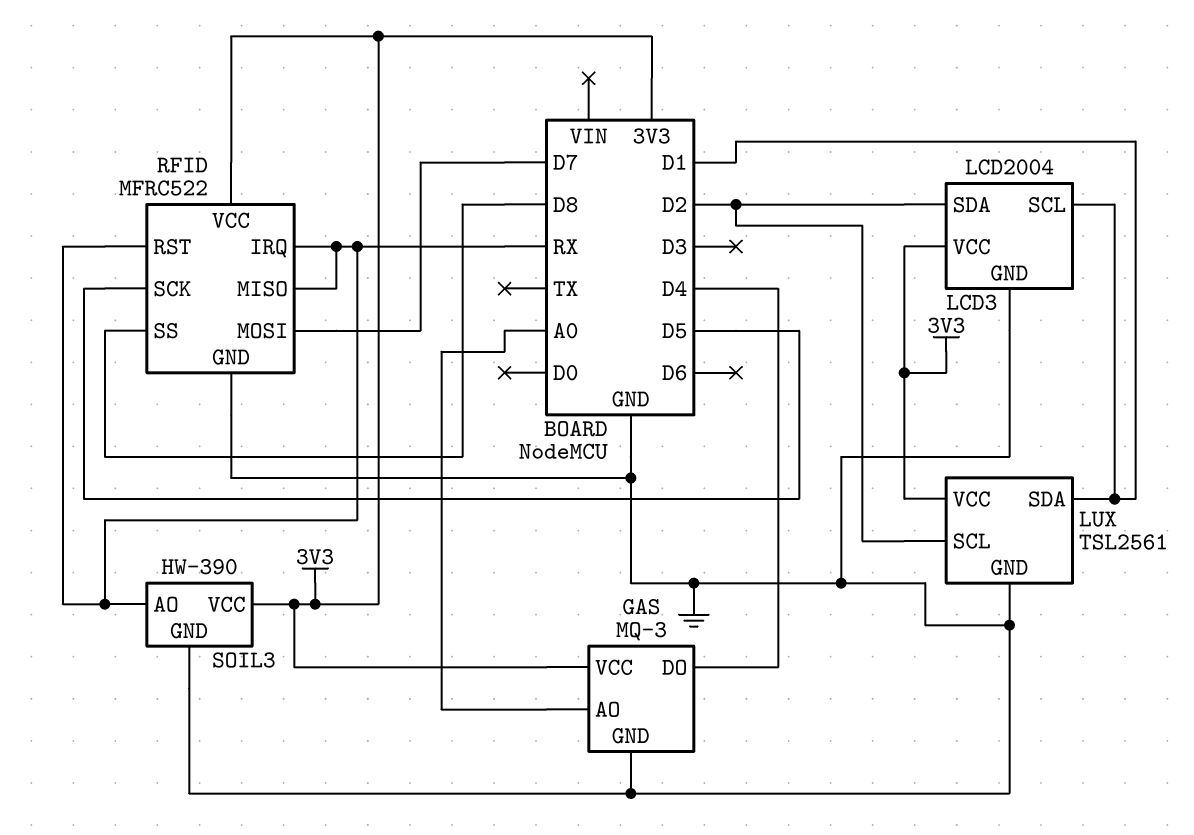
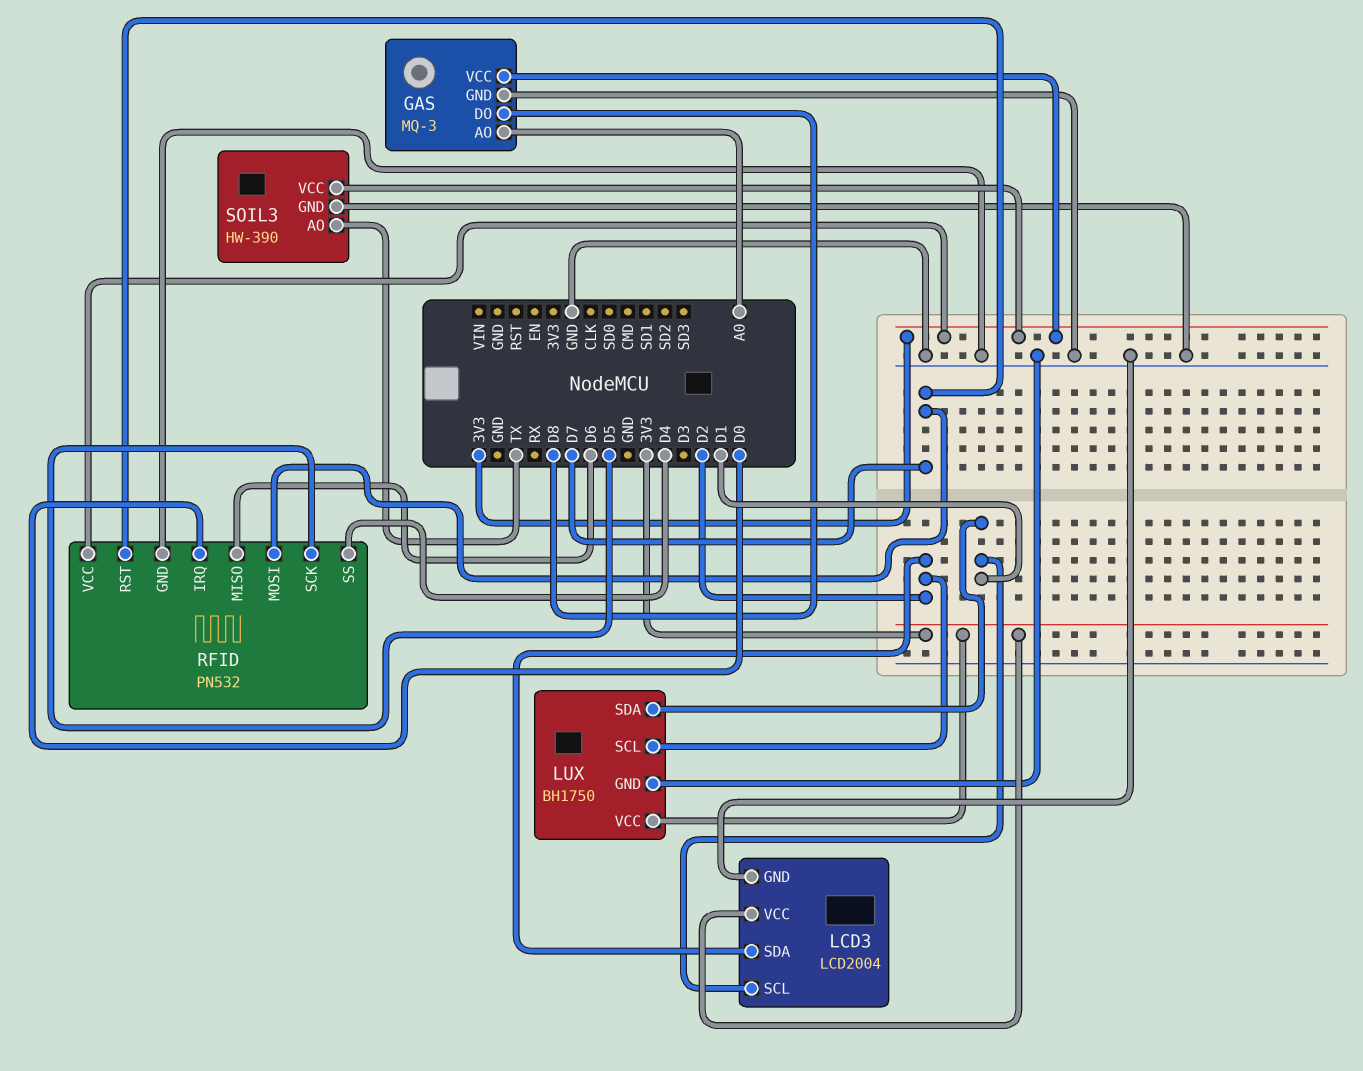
GAS pin DO: D4 -> D8
LUX: TSL2561 -> BH1750
RFID: MFRC522 -> PN532
RFID pin IRQ: RX -> D0
RFID pin MISO: RX -> D6
RFID pin RST: RX -> D7
RFID pin SS: D8 -> D4
SOIL3 pin AO: RX -> TX

